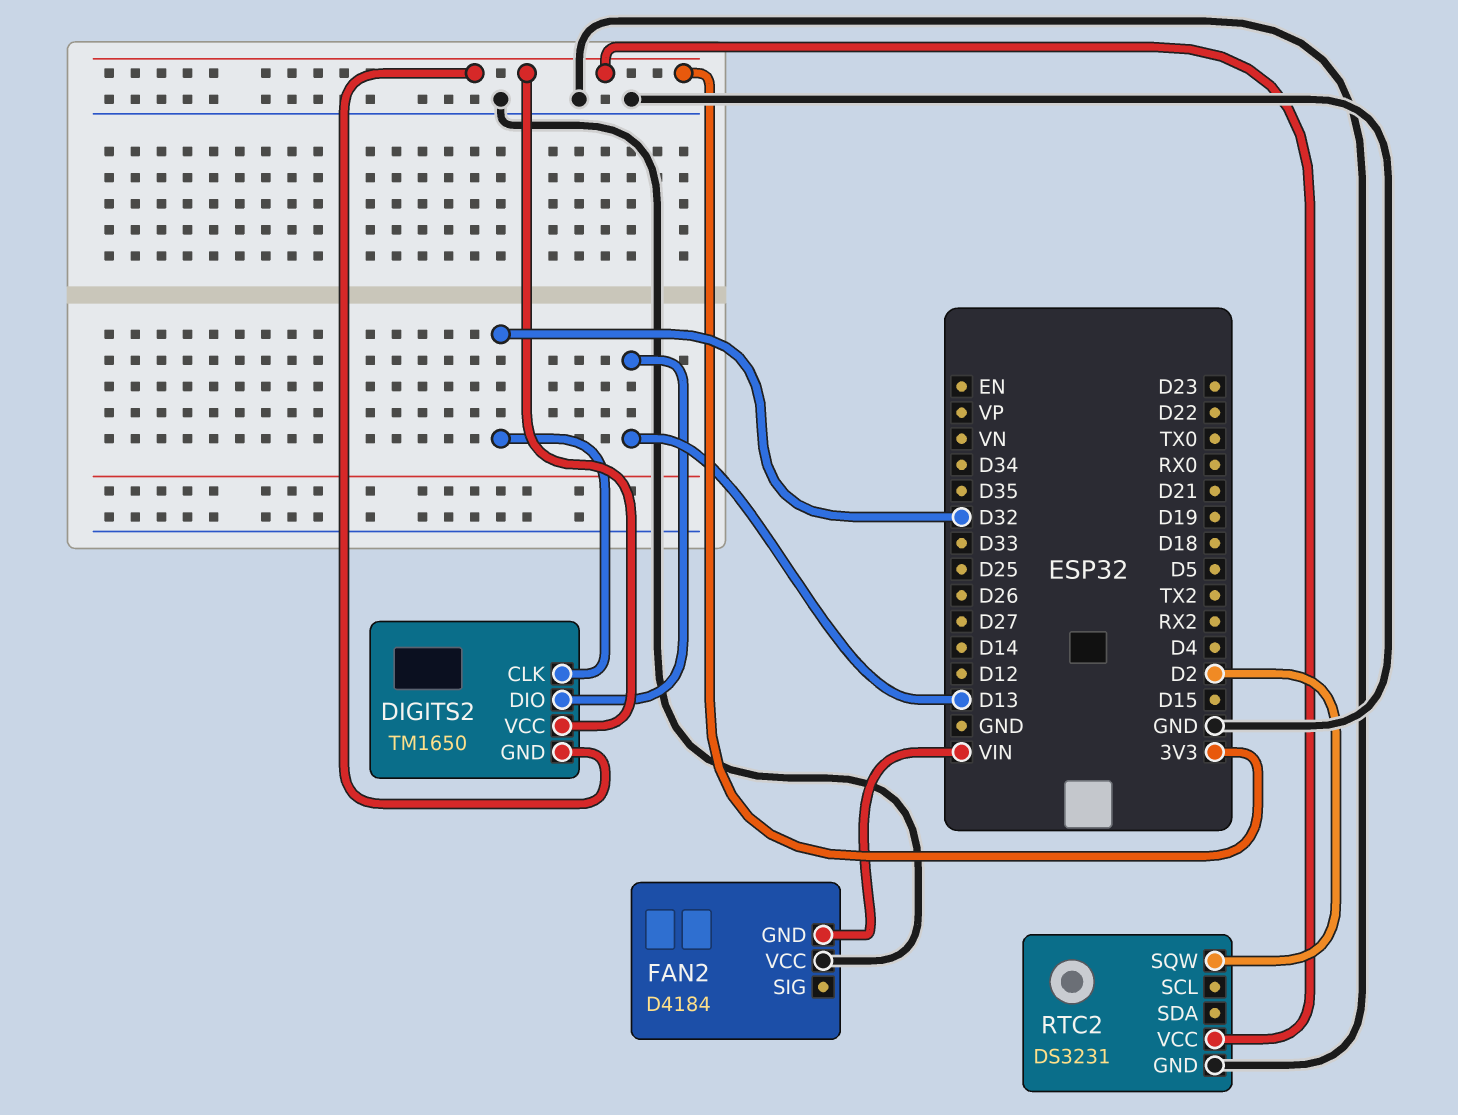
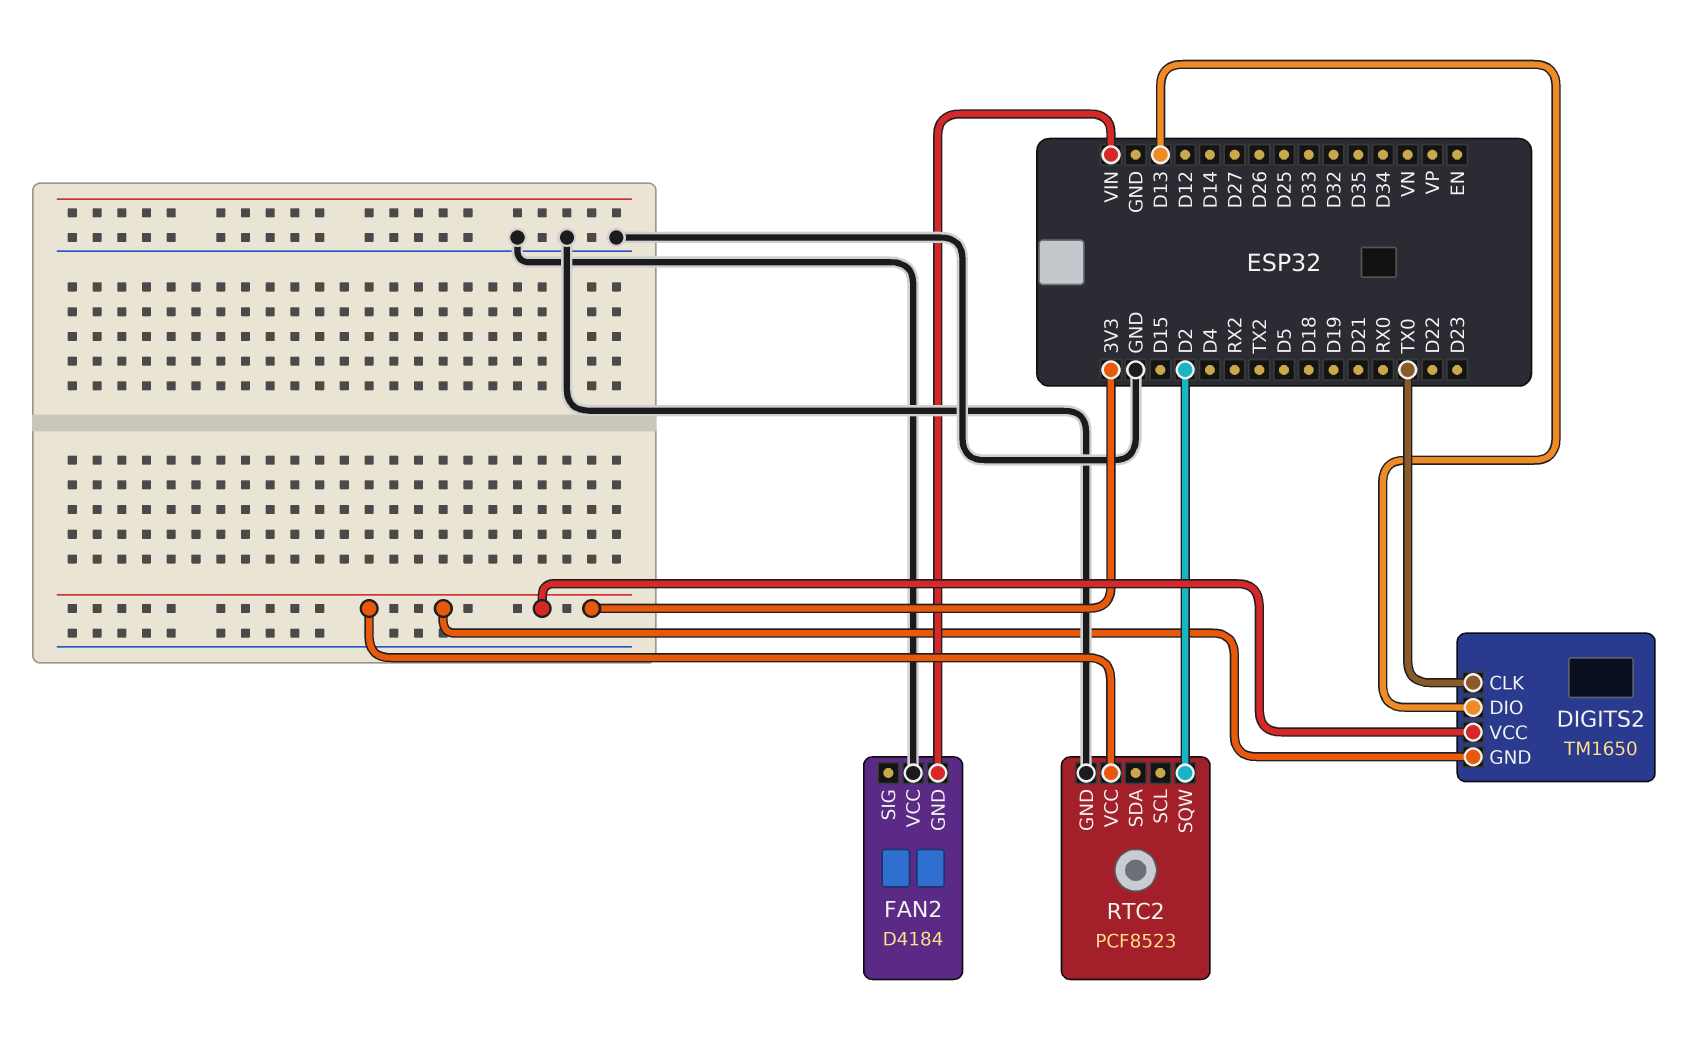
DIGITS2 pin CLK: D32 -> TX0
RTC2: DS3231 -> PCF8523

